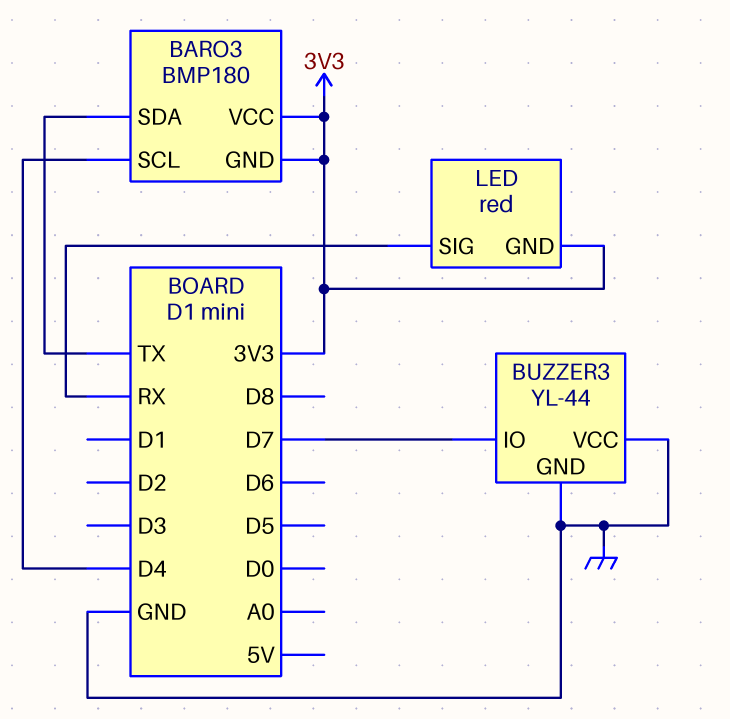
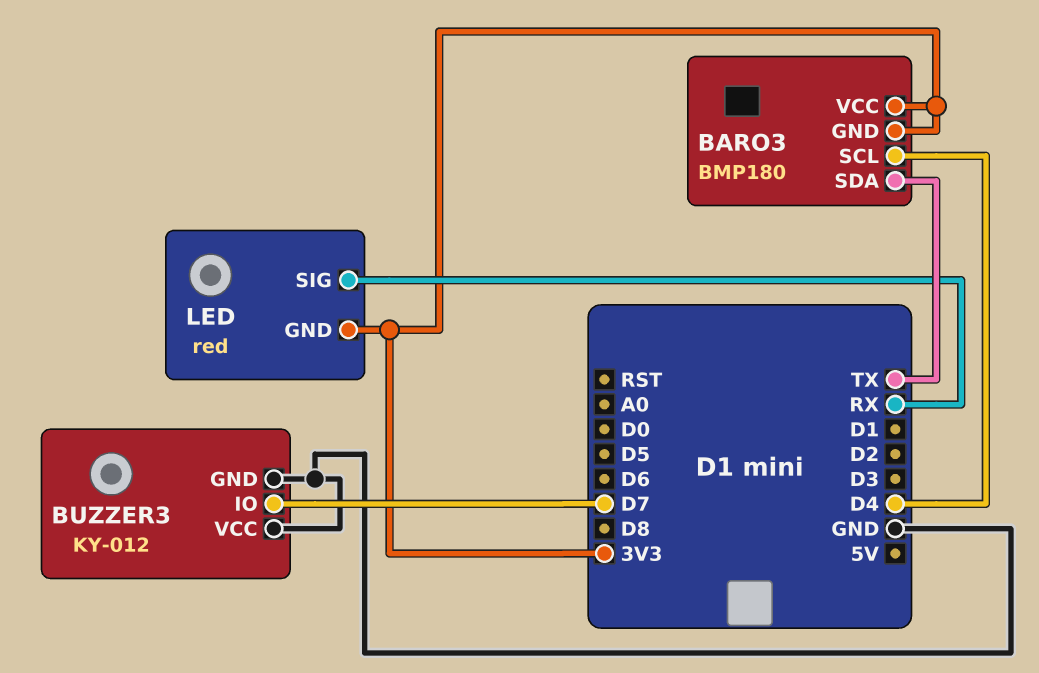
BUZZER3: YL-44 -> KY-012

